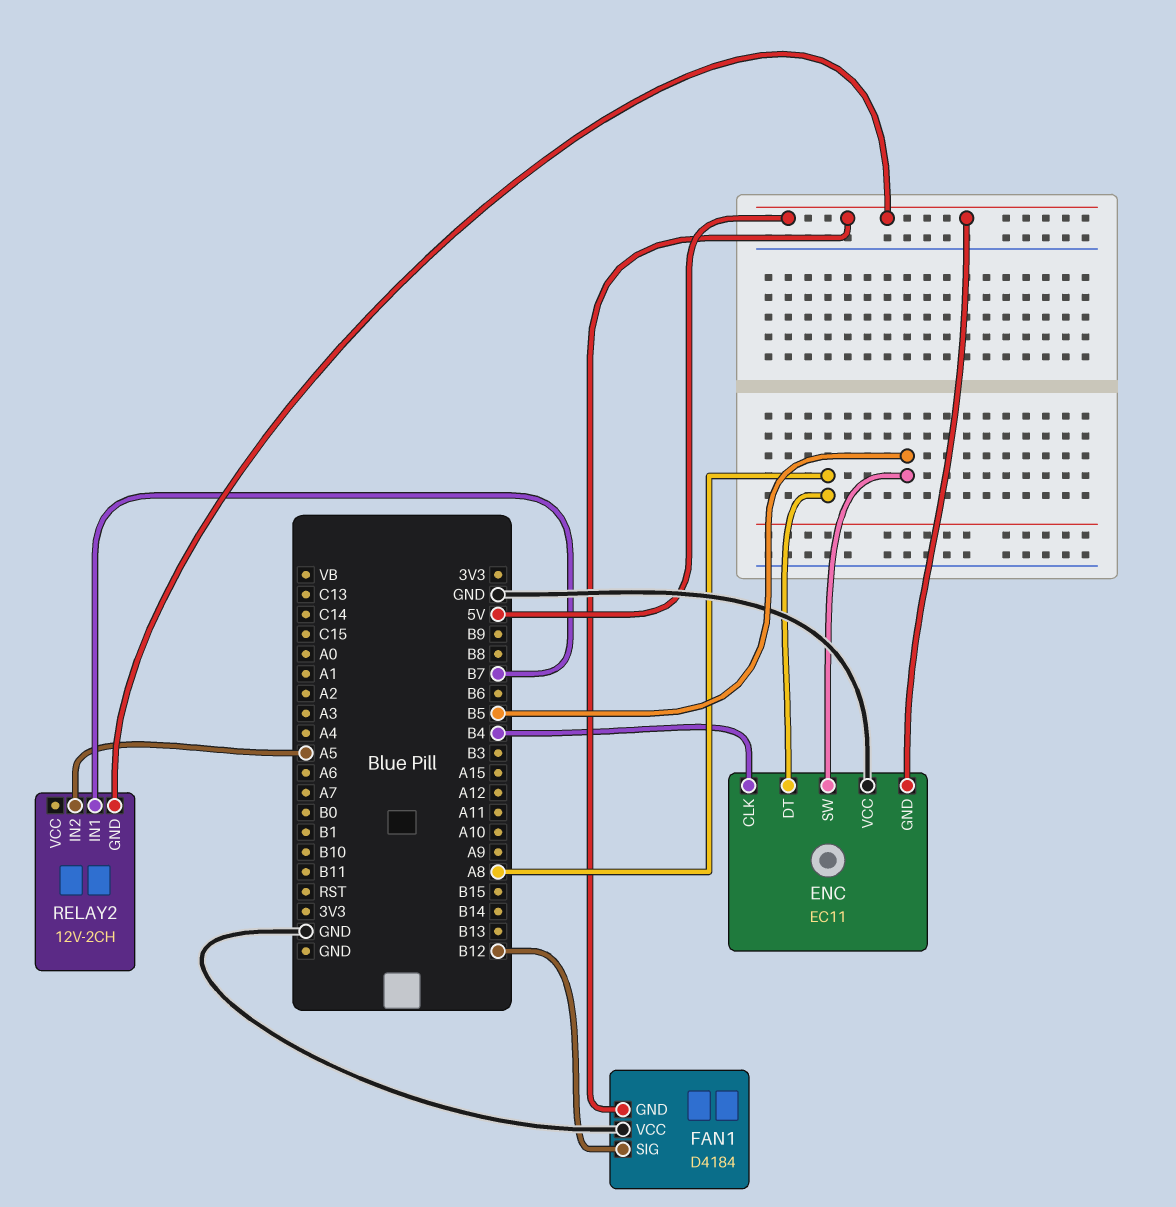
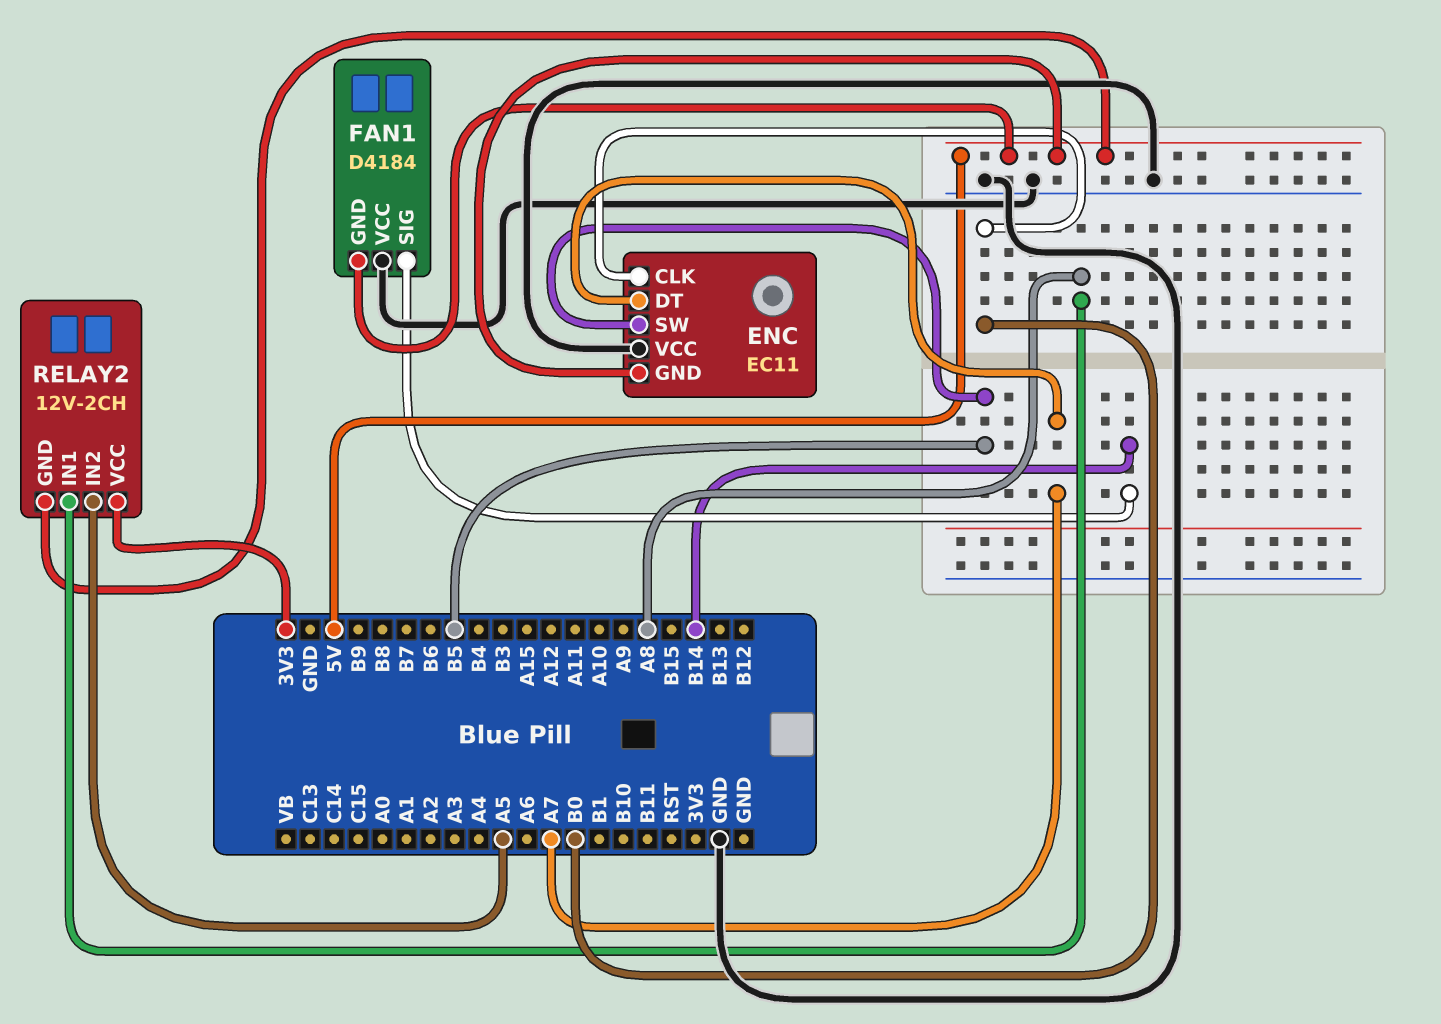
ENC pin CLK: B4 -> B0
ENC pin DT: A8 -> A7
FAN1 pin SIG: B12 -> B14
RELAY2 pin IN1: B7 -> A8
RELAY2 pin VCC: none -> 3V3

